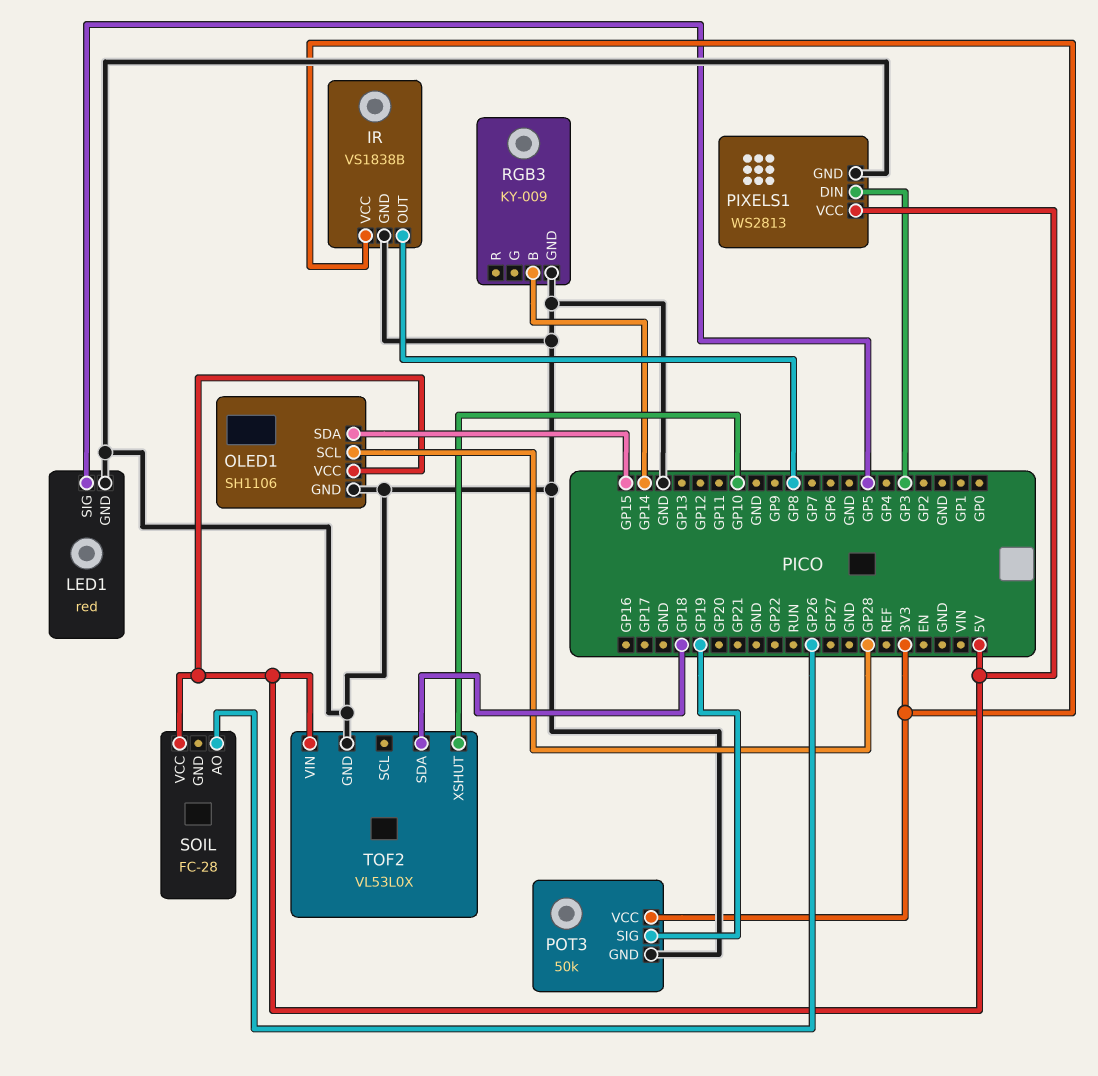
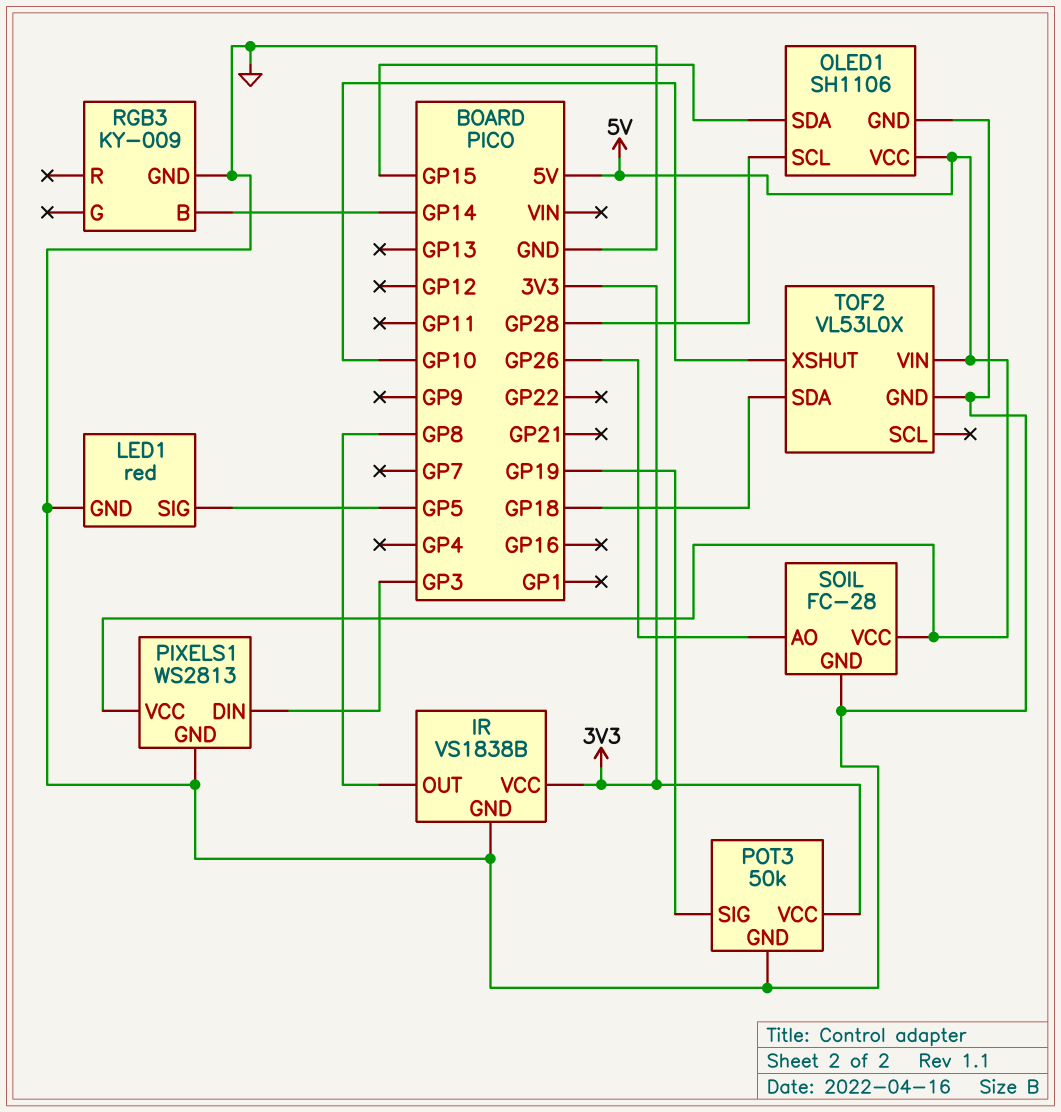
SOIL pin GND: none -> GND

